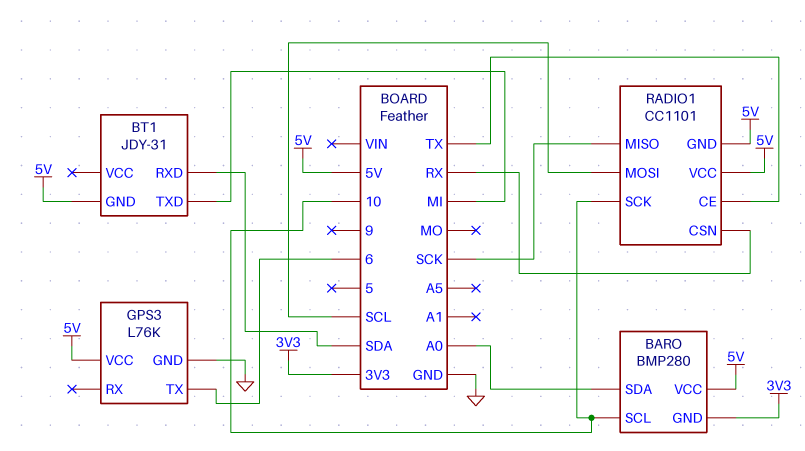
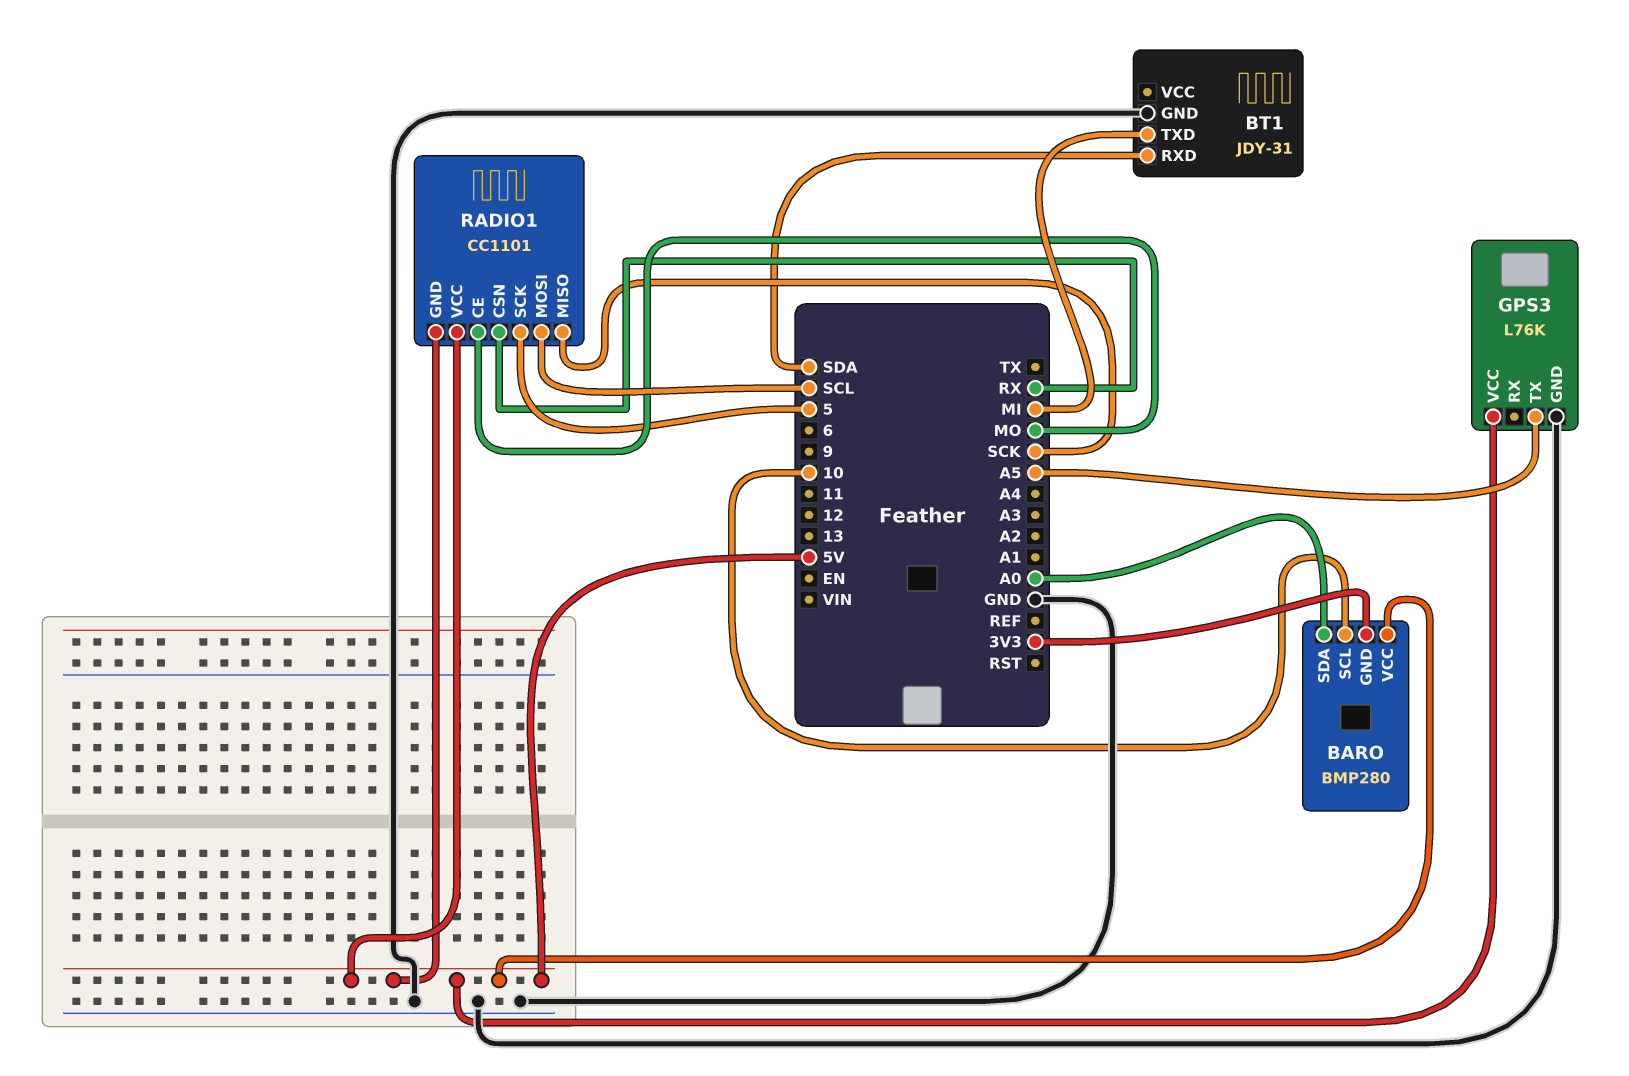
BT1 pin GND: 5V -> GND
GPS3 pin TX: 6 -> A5
RADIO1 pin CE: TX -> MO
RADIO1 pin SCK: 10 -> 5

